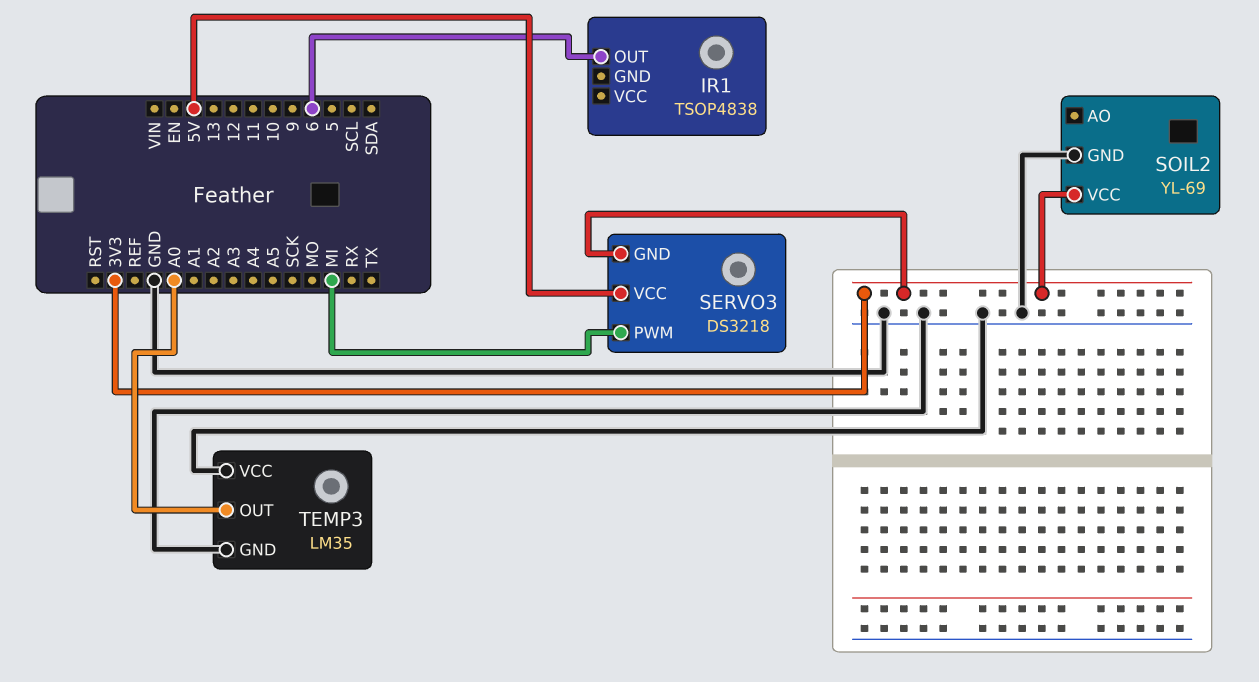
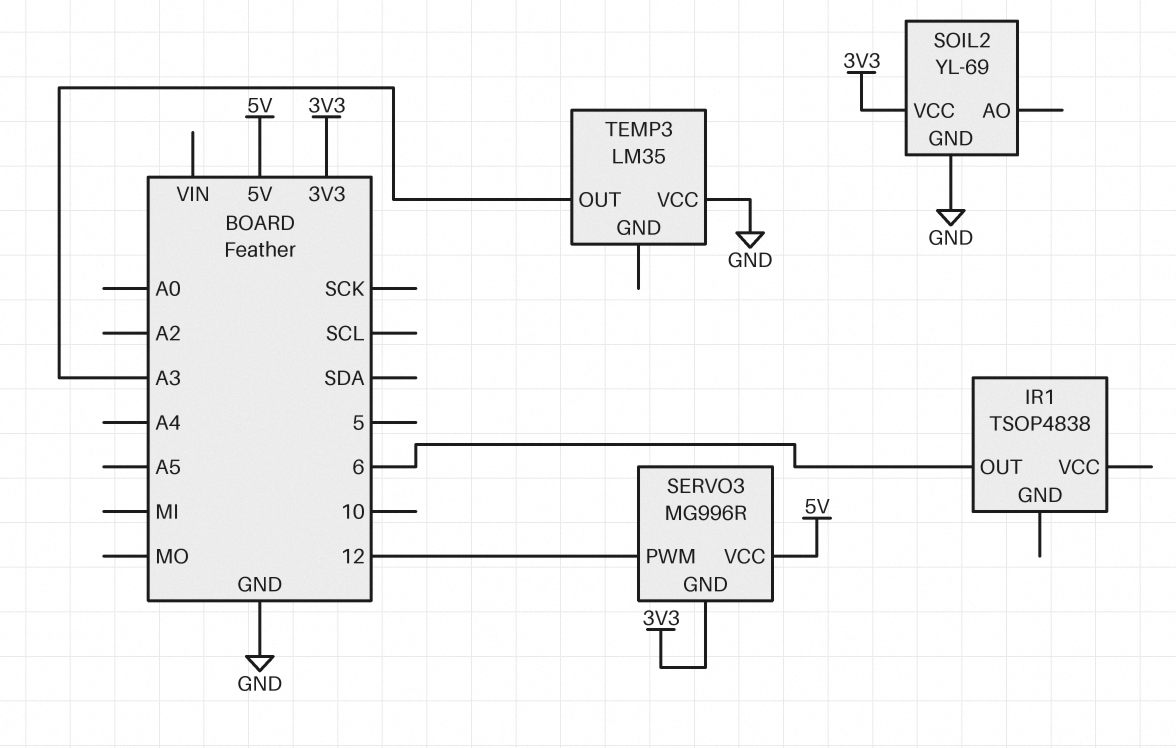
SERVO3: DS3218 -> MG996R
SERVO3 pin PWM: MI -> 12
TEMP3 pin GND: GND -> none
TEMP3 pin OUT: A0 -> A3

